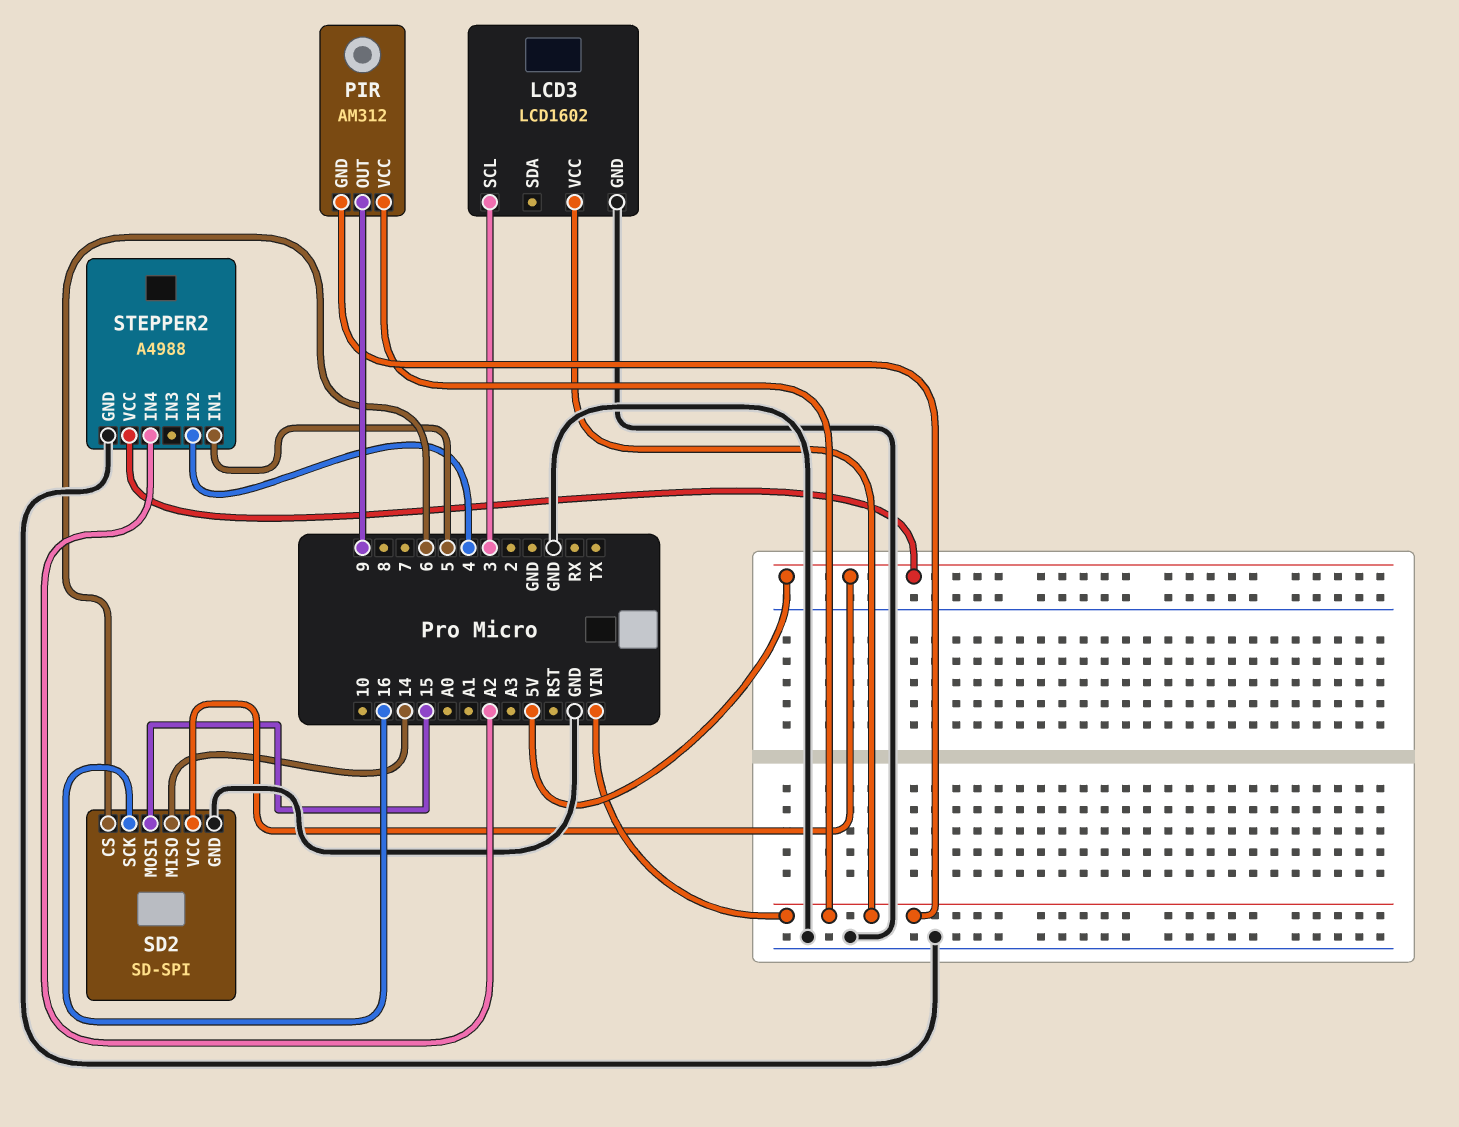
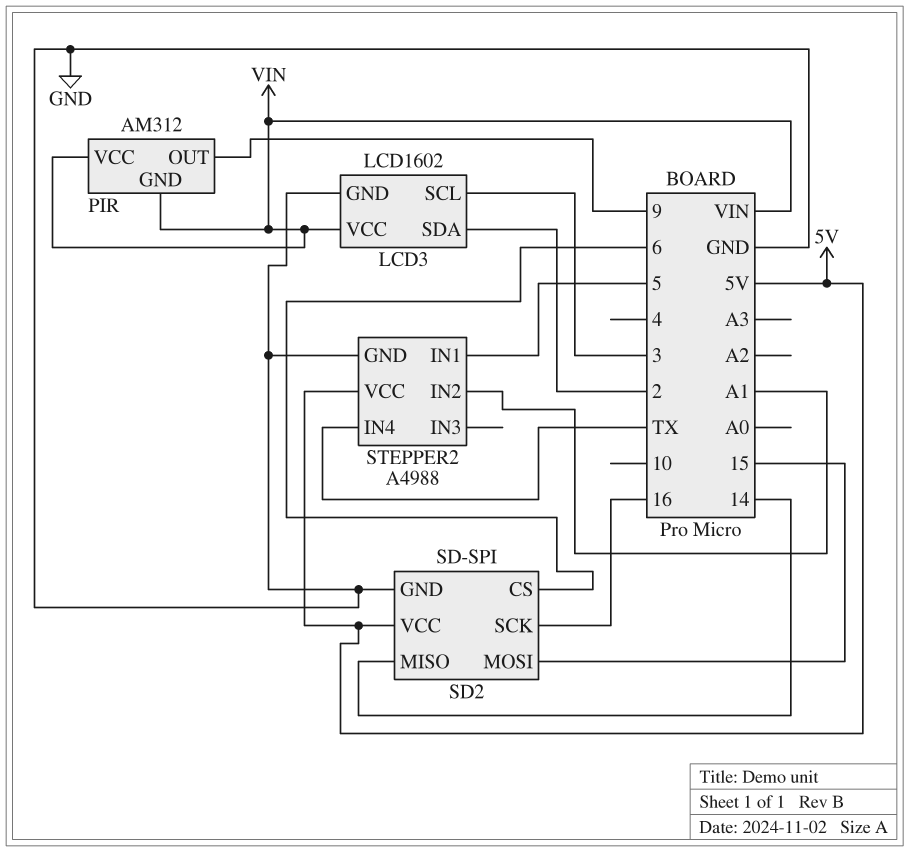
LCD3 pin SDA: none -> 2
STEPPER2 pin IN2: 4 -> A1
STEPPER2 pin IN4: A2 -> TX

